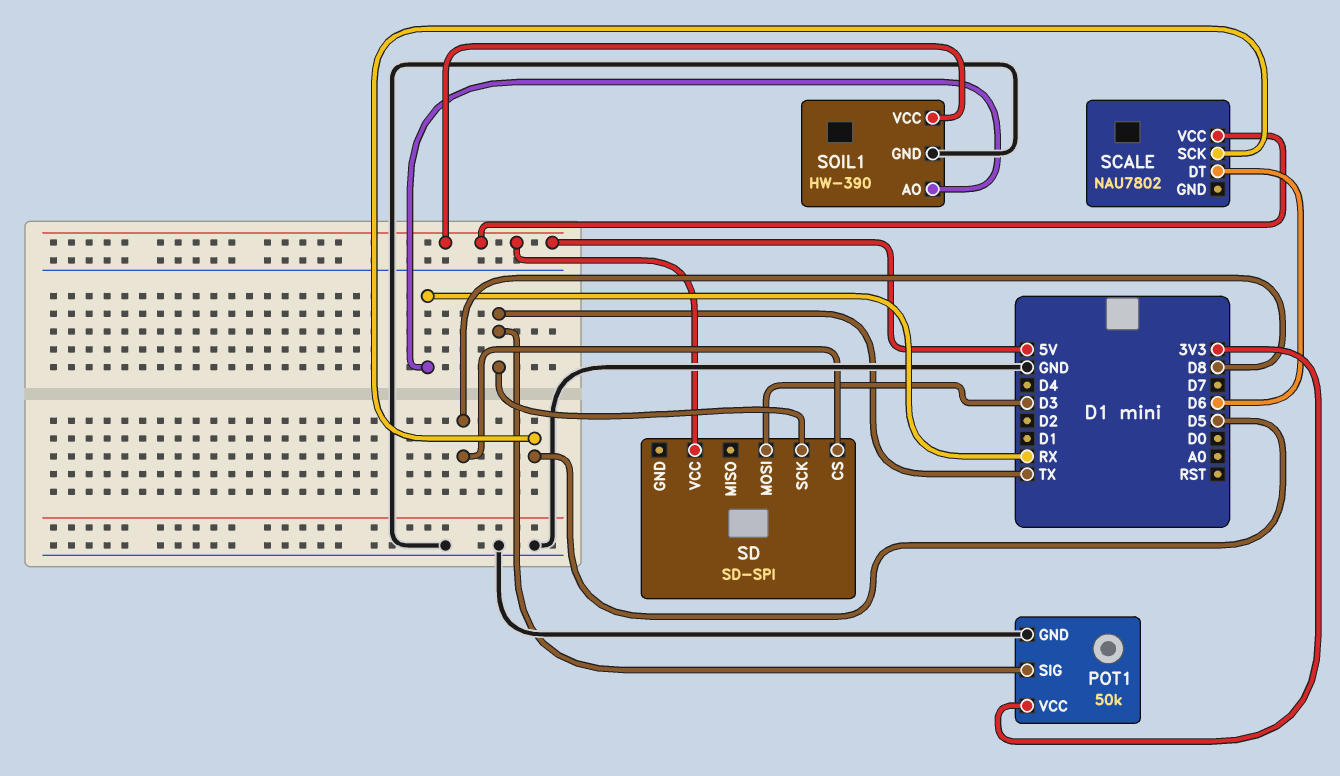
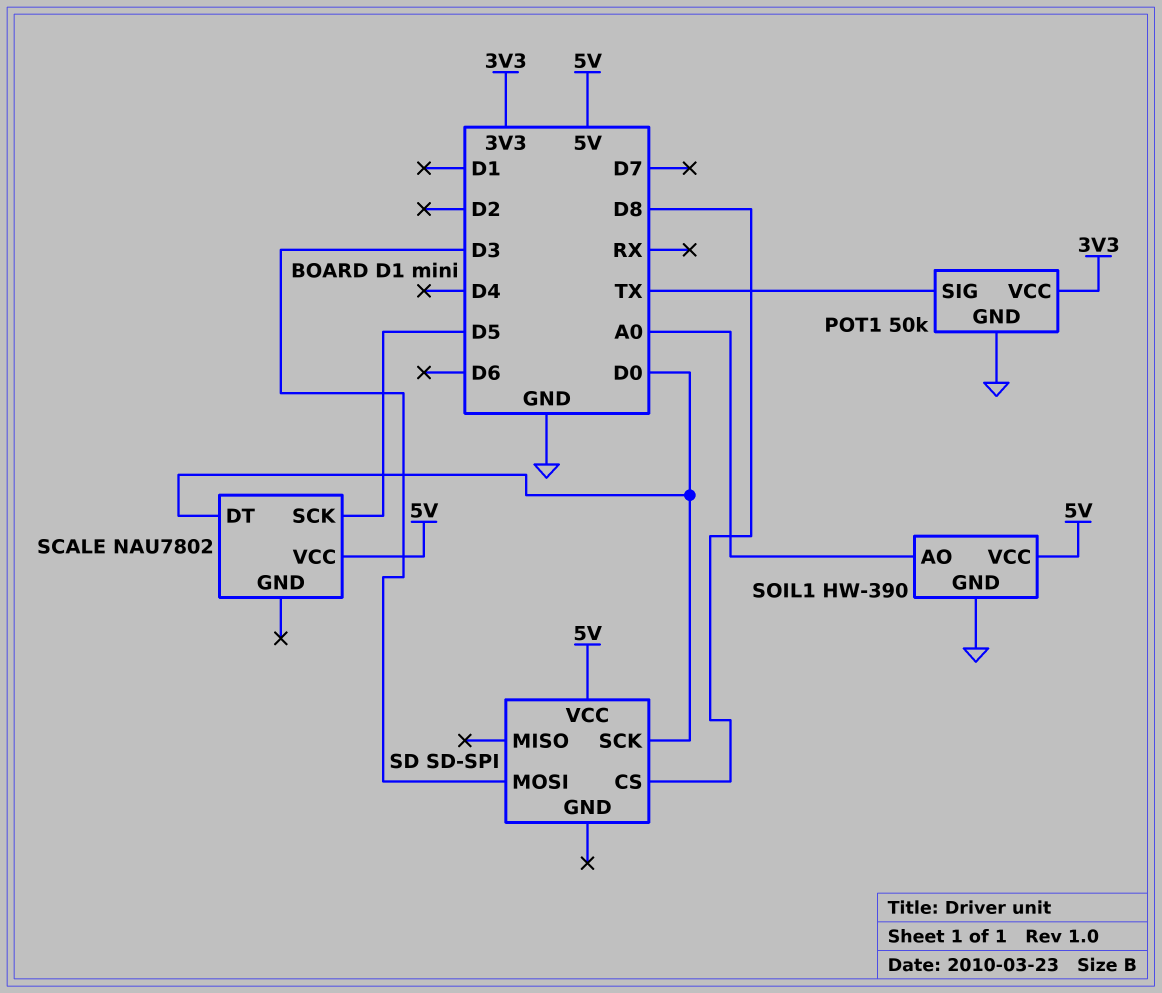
SCALE pin DT: D6 -> D0
SD pin SCK: TX -> D0
SOIL1 pin AO: RX -> A0

